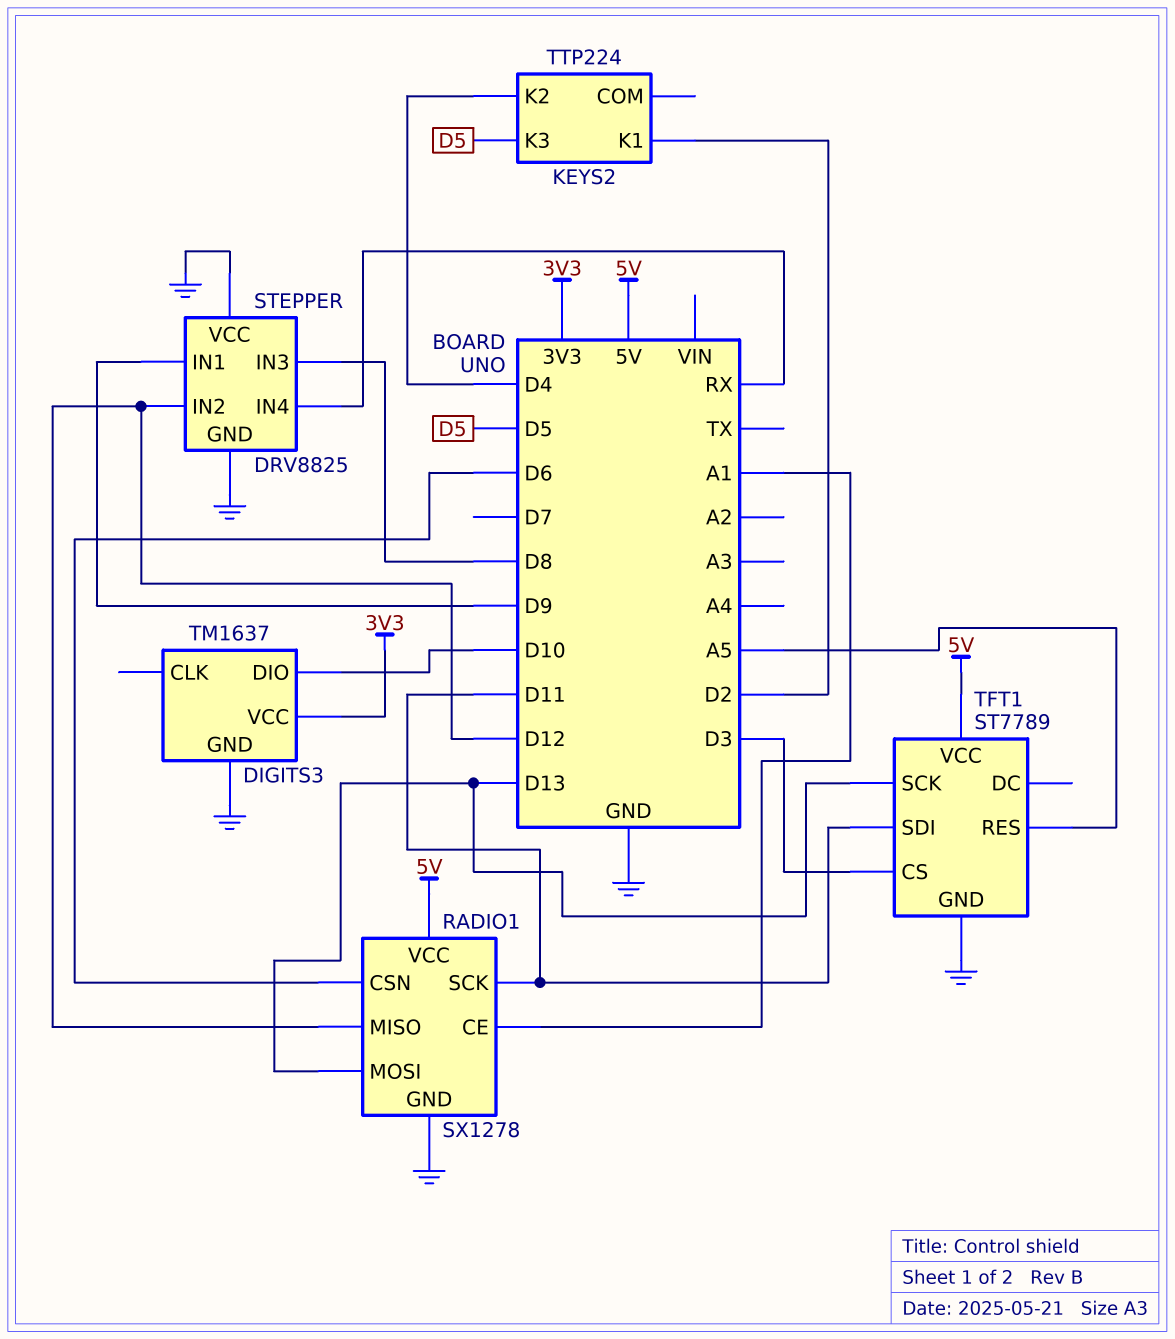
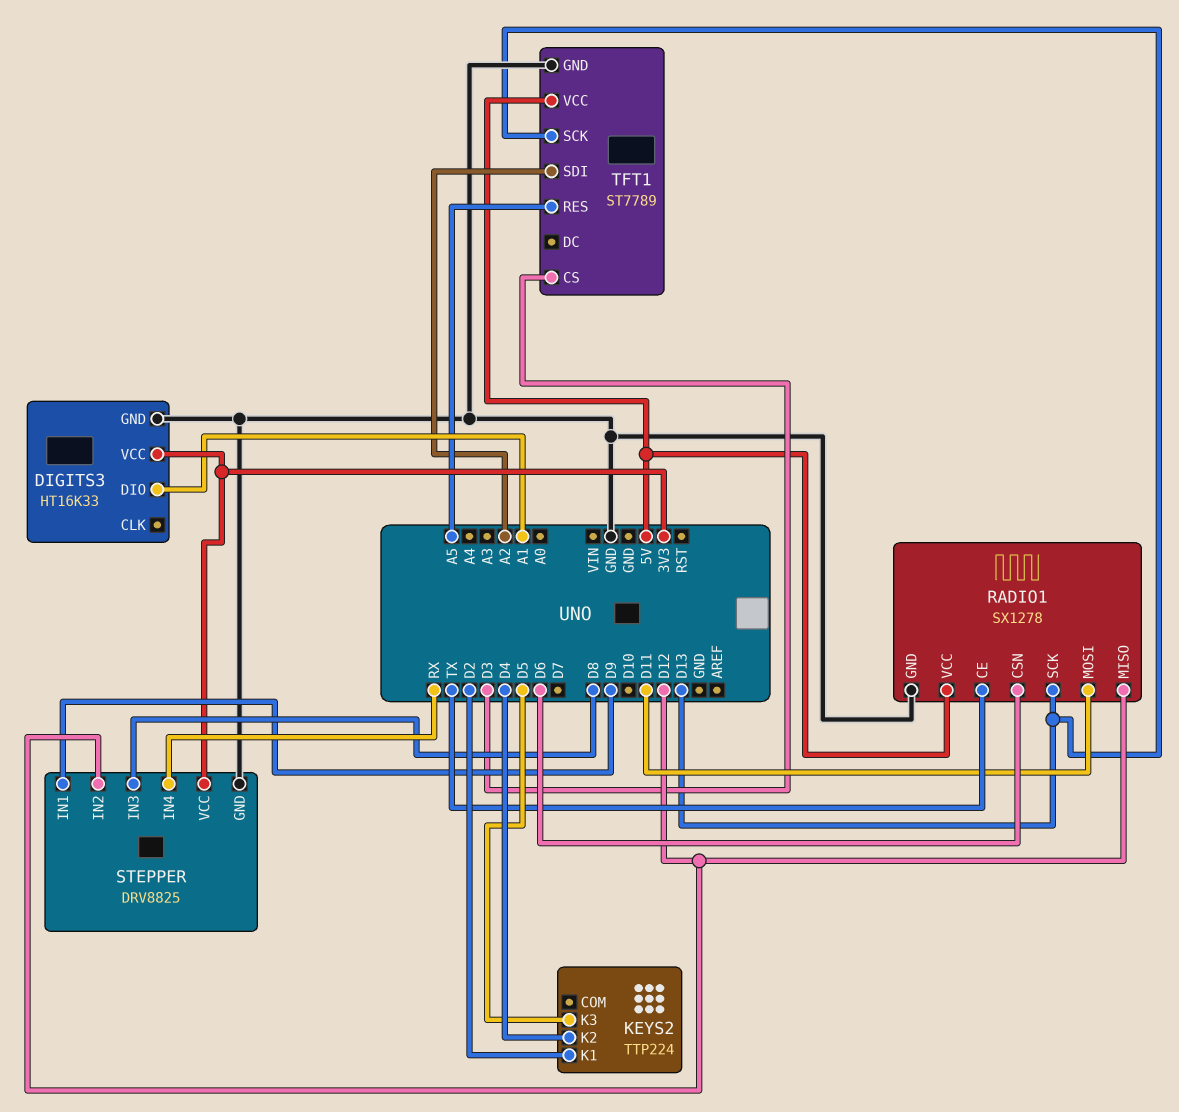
DIGITS3: TM1637 -> HT16K33
DIGITS3 pin DIO: D10 -> A1
RADIO1 pin CE: A1 -> TX
RADIO1 pin MOSI: D13 -> D11
RADIO1 pin SCK: D11 -> D13
STEPPER pin VCC: GND -> 3V3
TFT1 pin SDI: D11 -> A2

